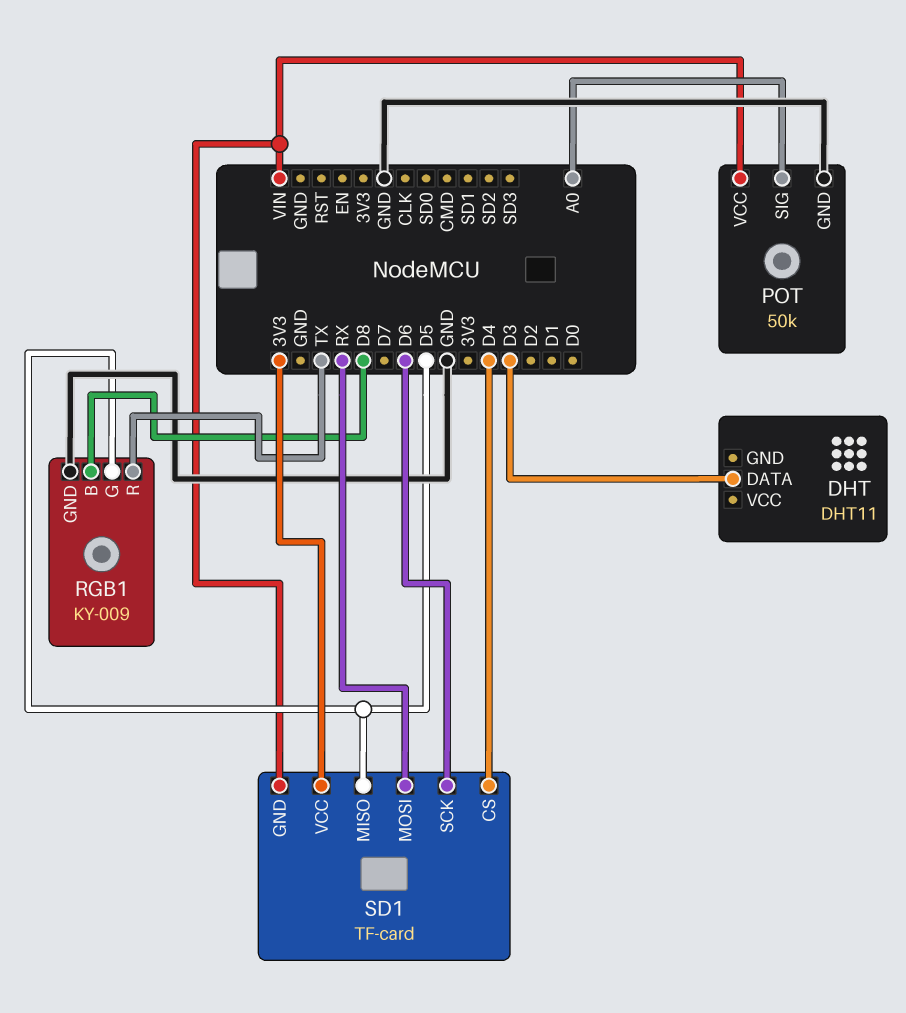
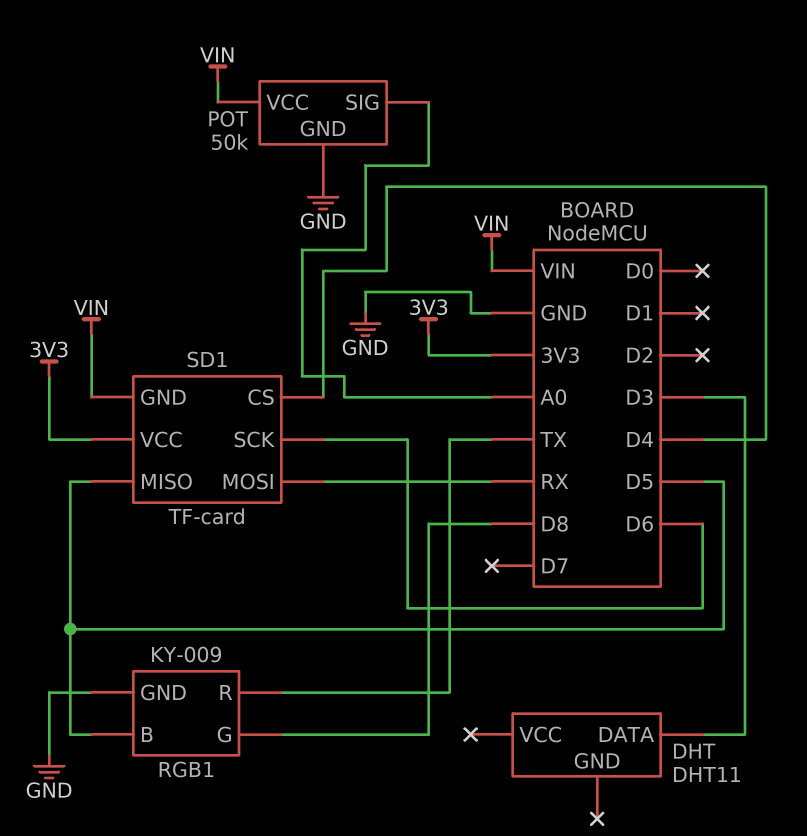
RGB1 pin B: D8 -> D5
RGB1 pin G: D5 -> D8

